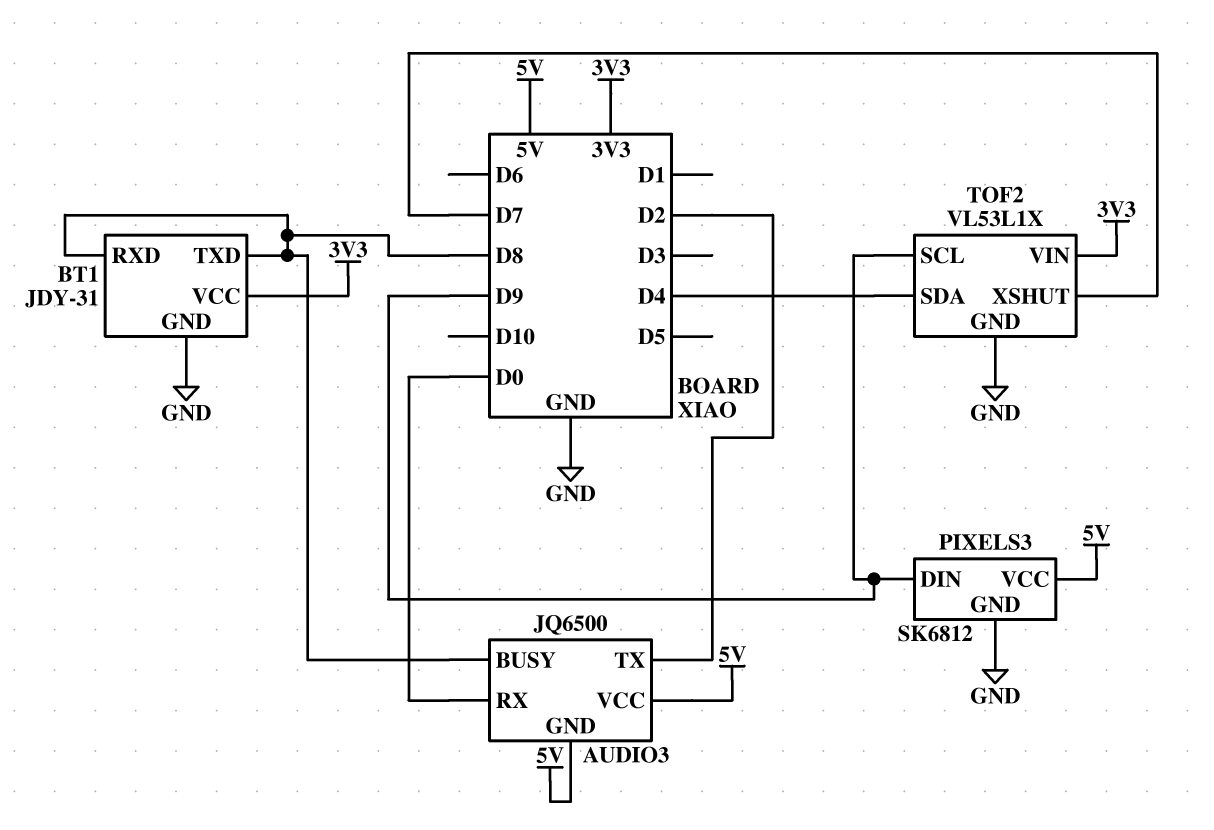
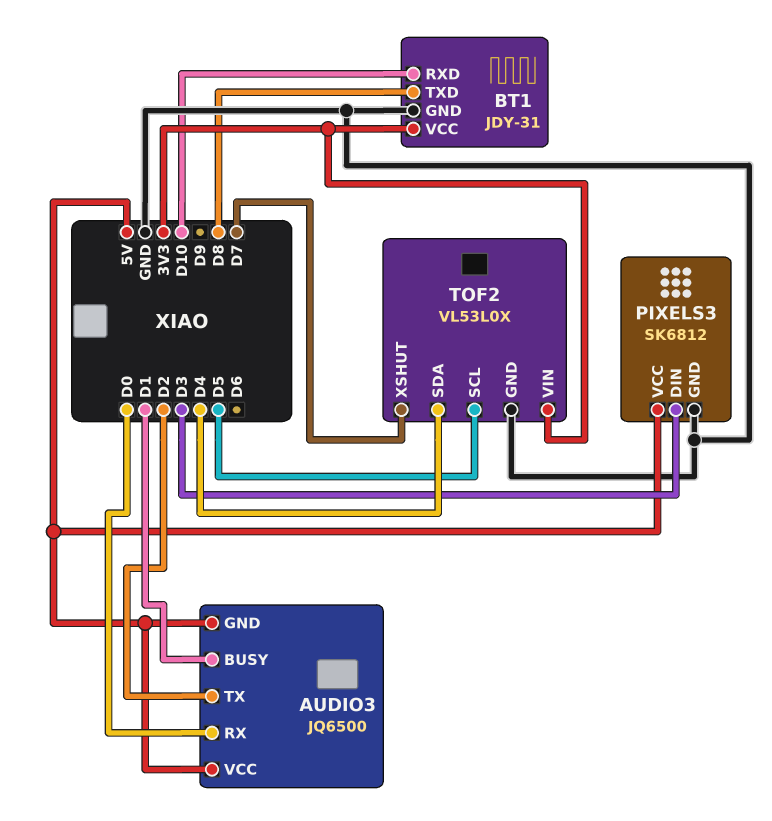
AUDIO3 pin BUSY: D8 -> D1
BT1 pin RXD: D8 -> D10
PIXELS3 pin DIN: D9 -> D3
TOF2: VL53L1X -> VL53L0X
TOF2 pin SCL: D9 -> D5

